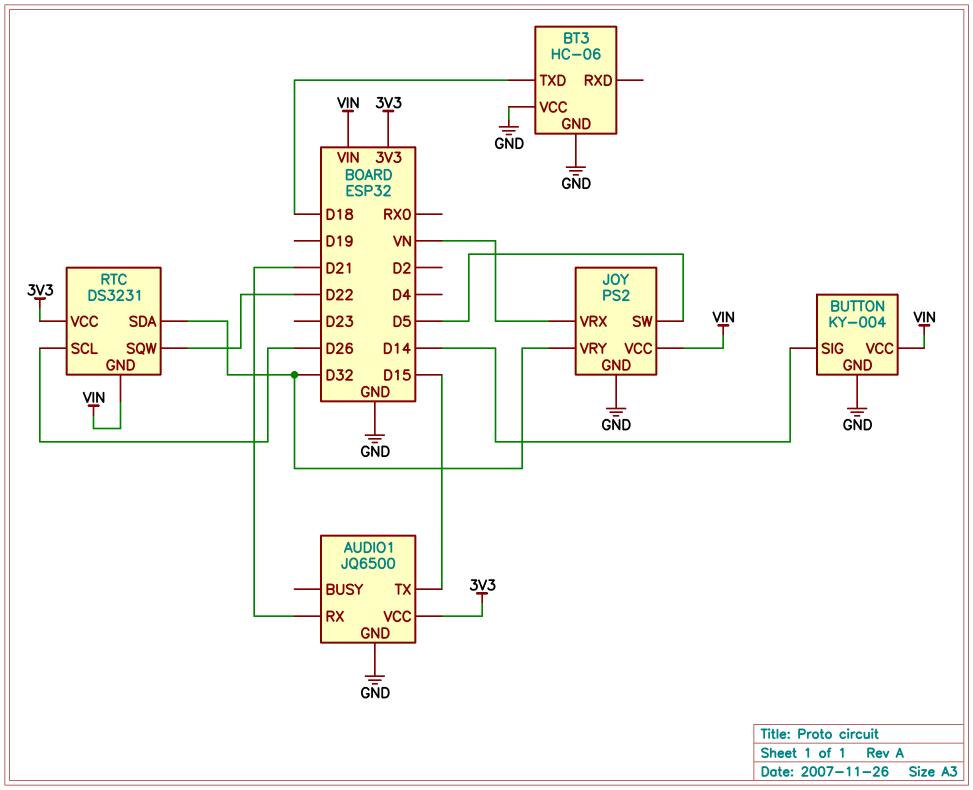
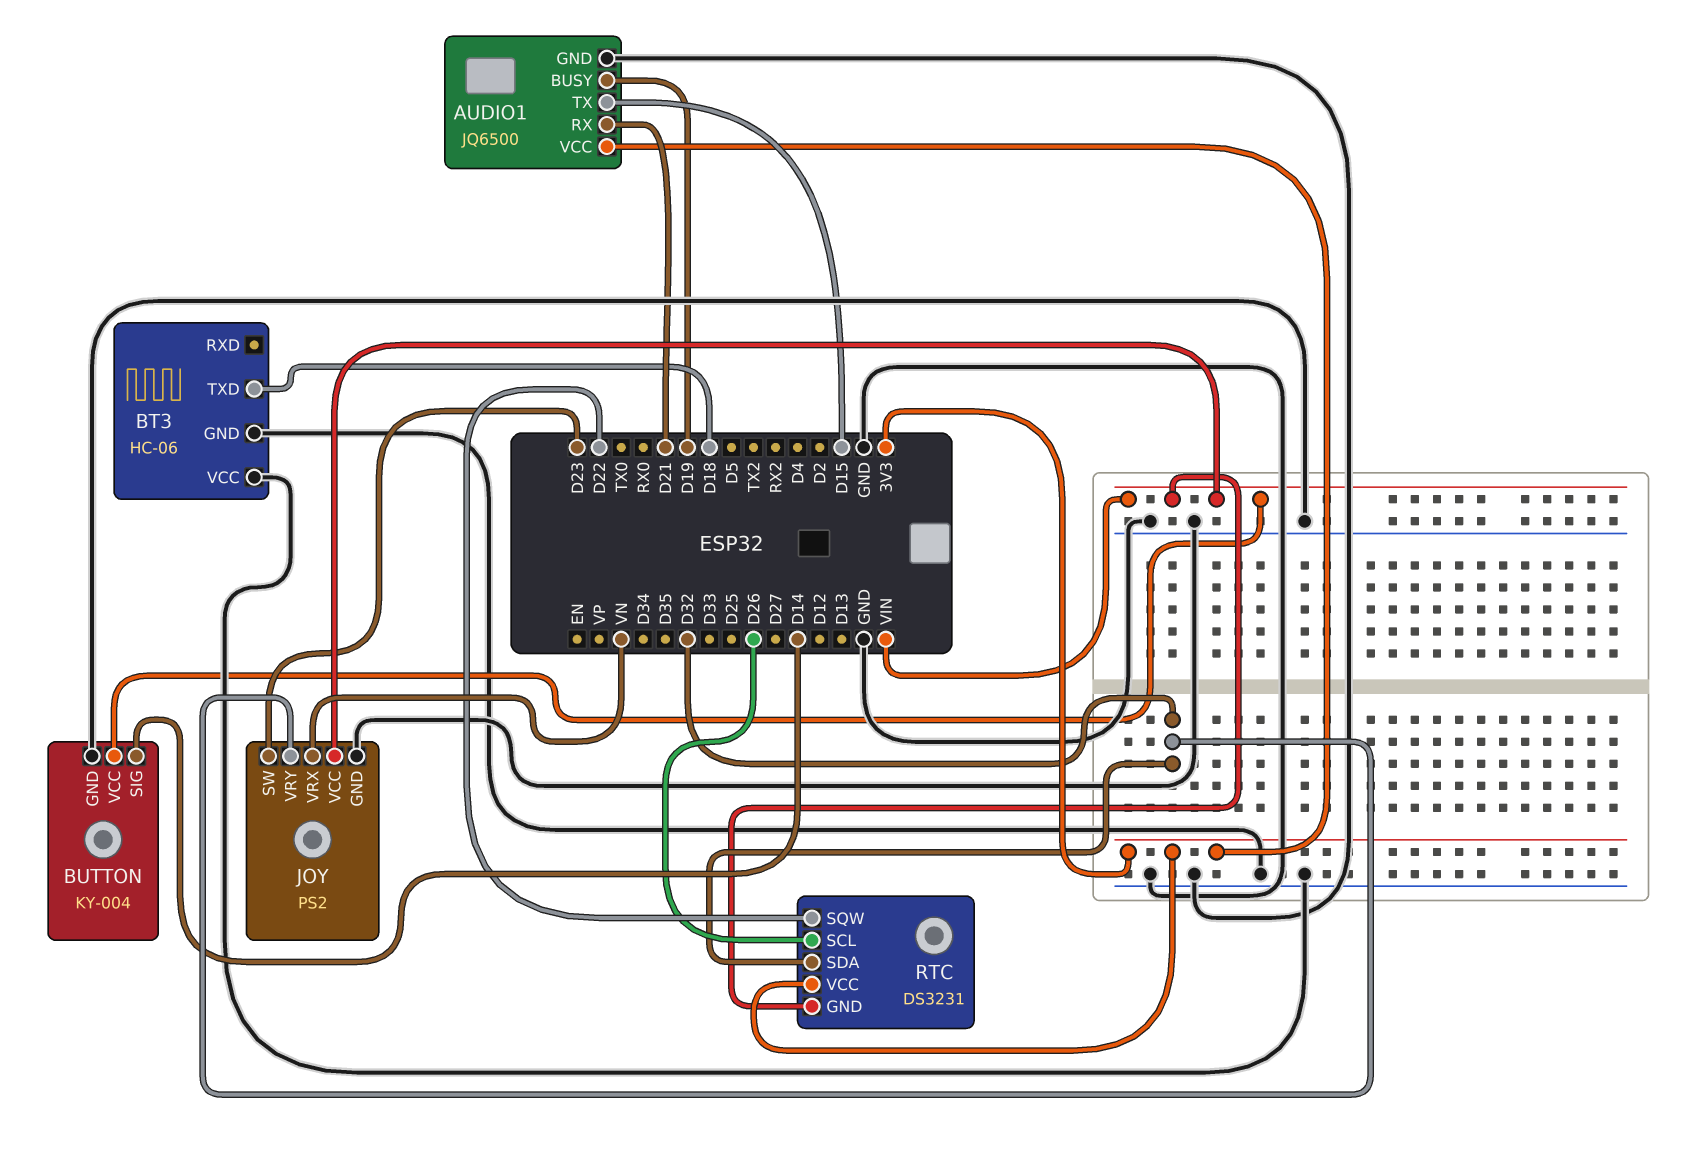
AUDIO1 pin BUSY: none -> D19
JOY pin SW: D5 -> D23

